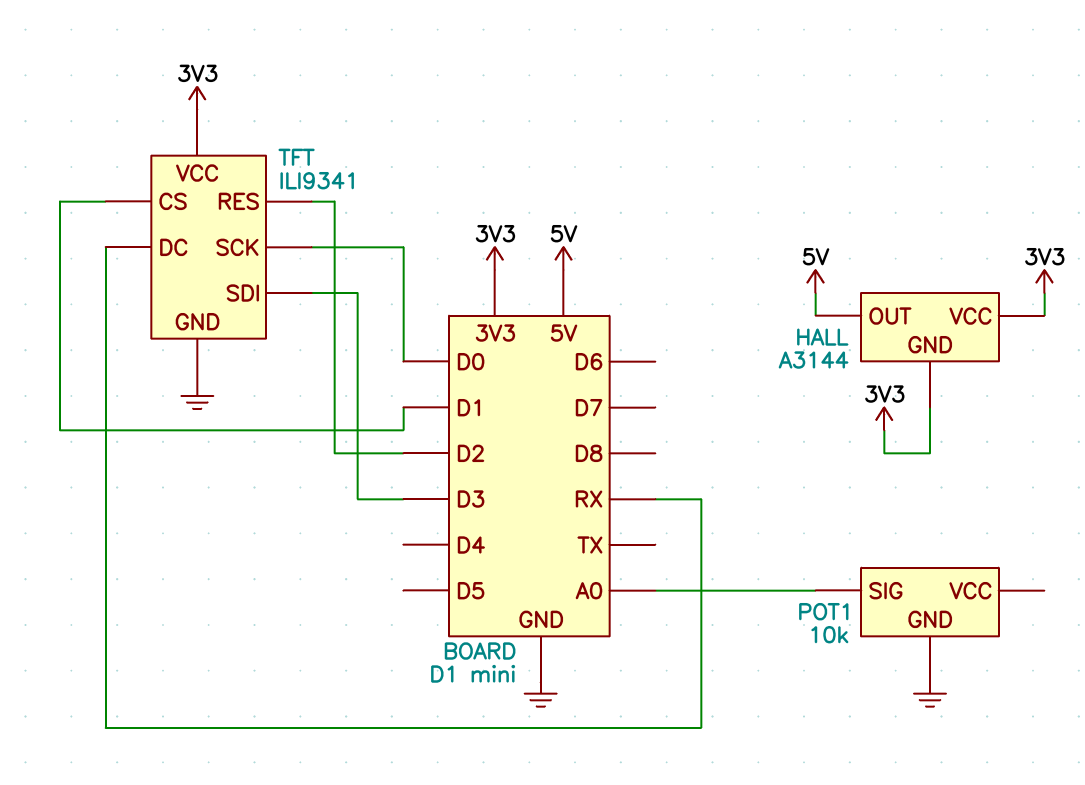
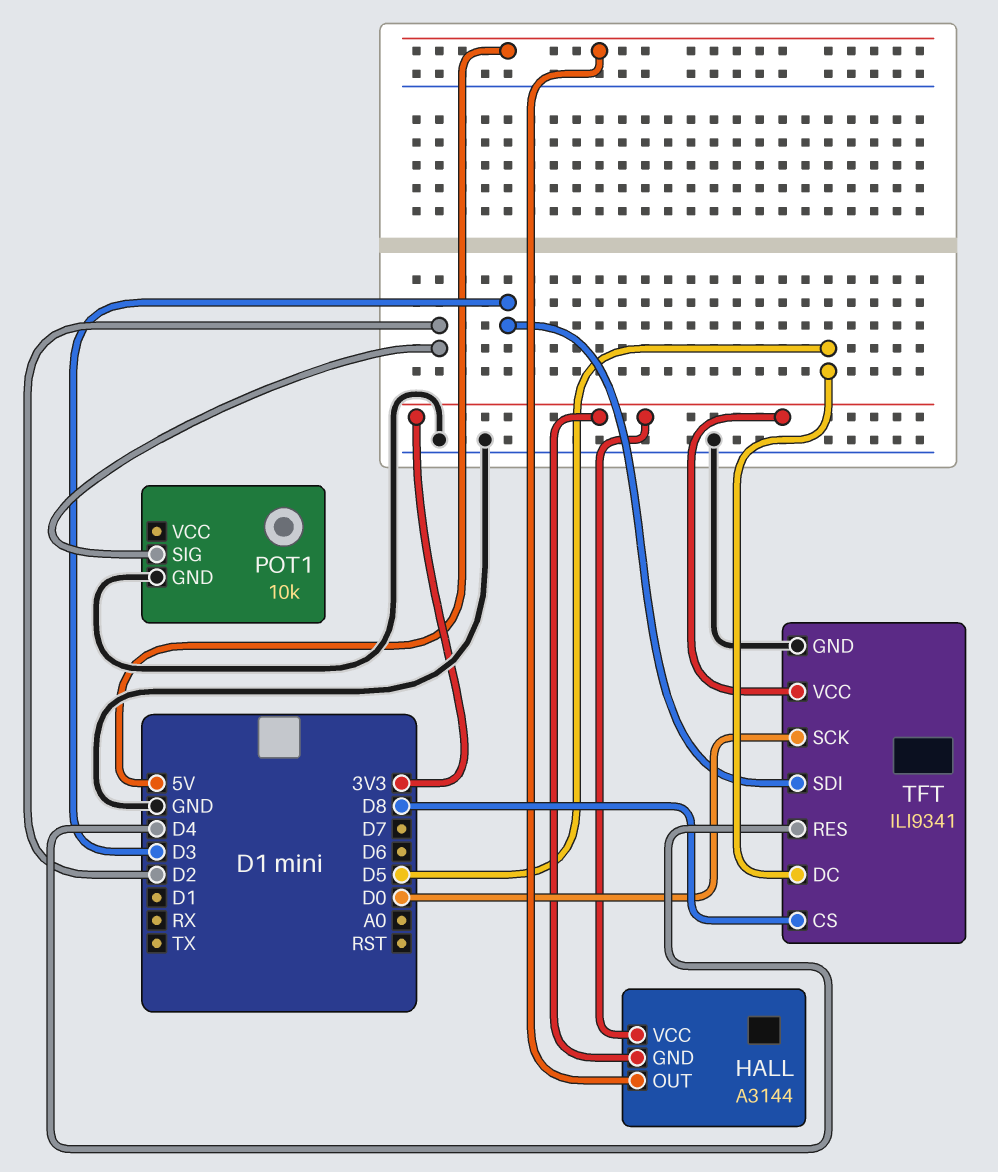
POT1 pin SIG: A0 -> D2
TFT pin CS: D1 -> D8
TFT pin DC: RX -> D5
TFT pin RES: D2 -> D4

